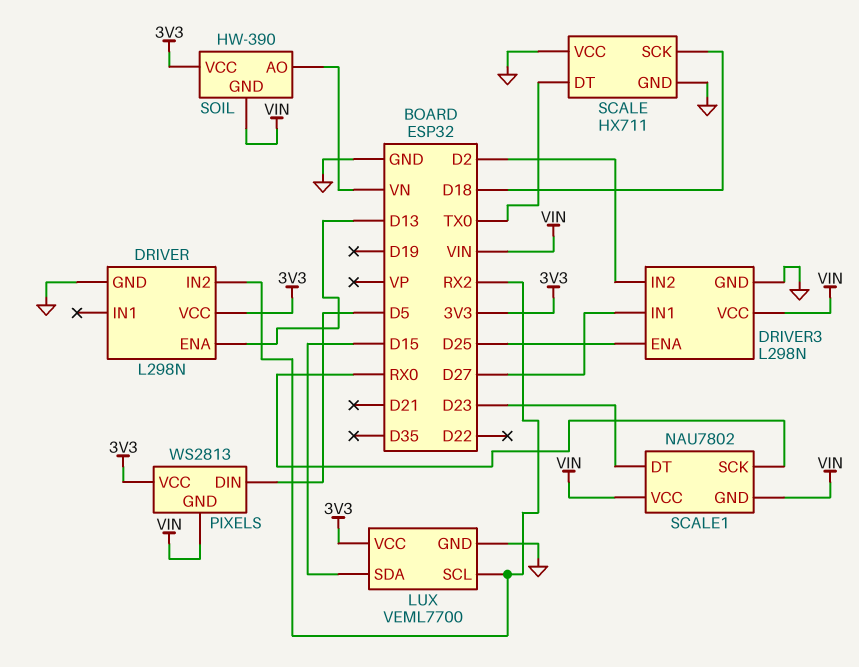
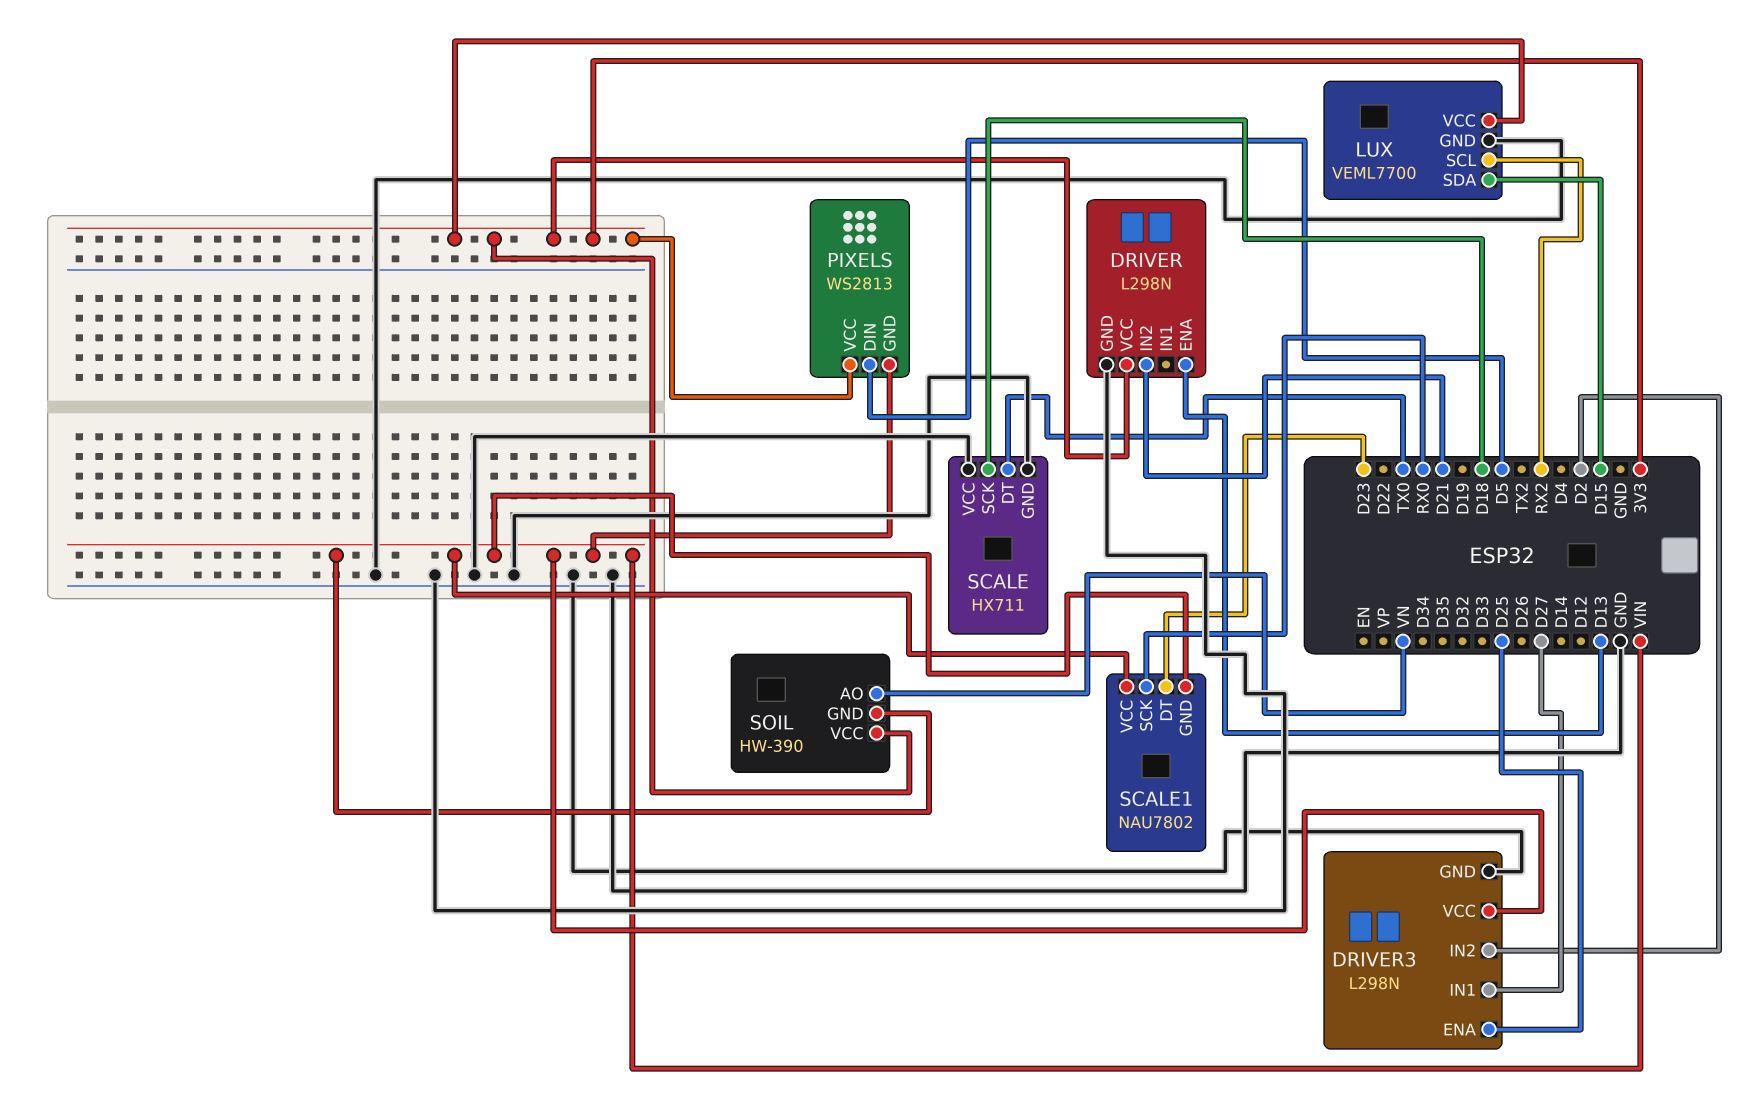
DRIVER pin IN2: RX2 -> D21

